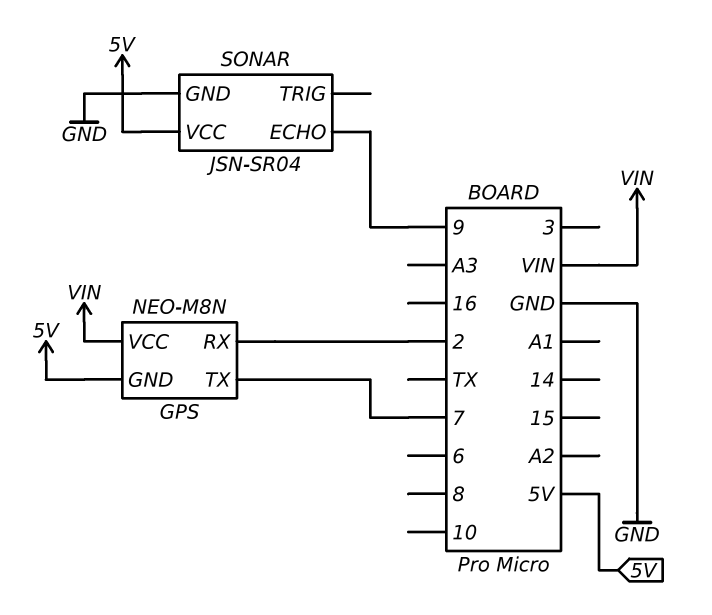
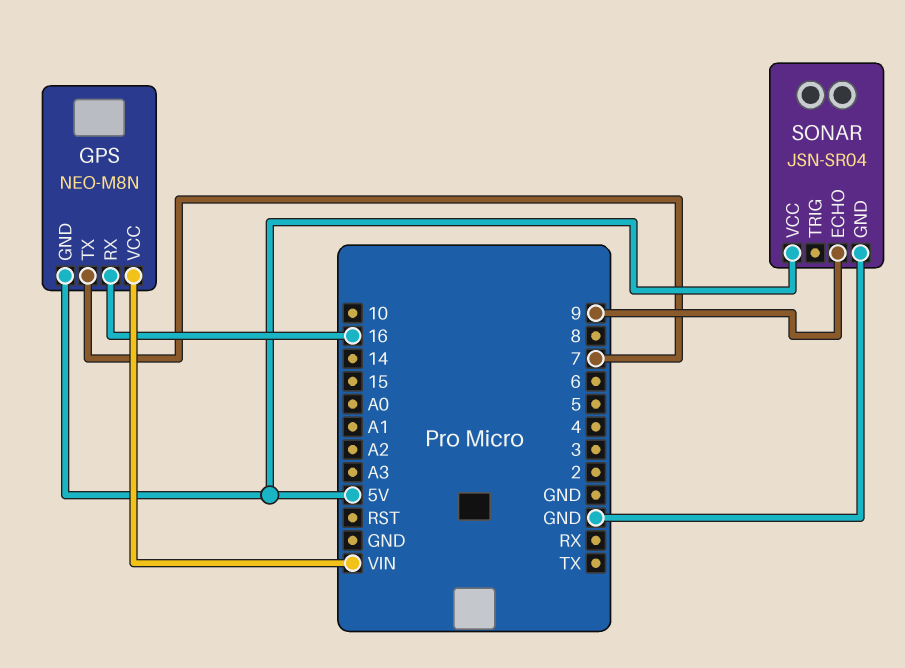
GPS pin RX: 2 -> 16

